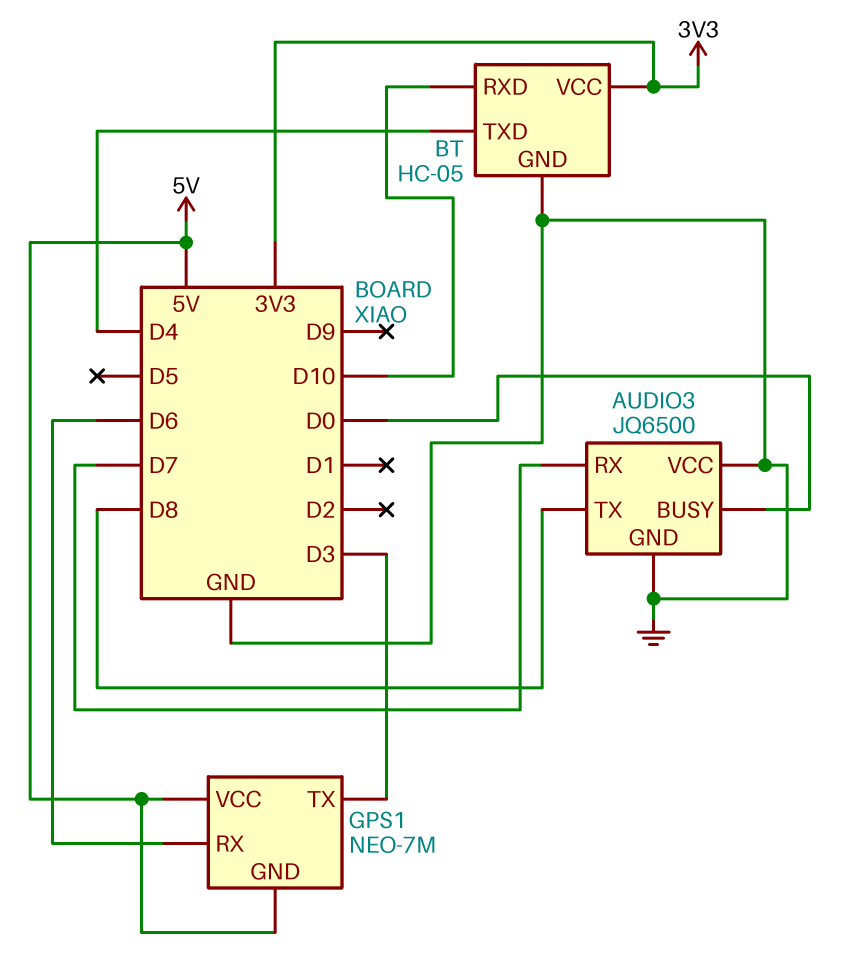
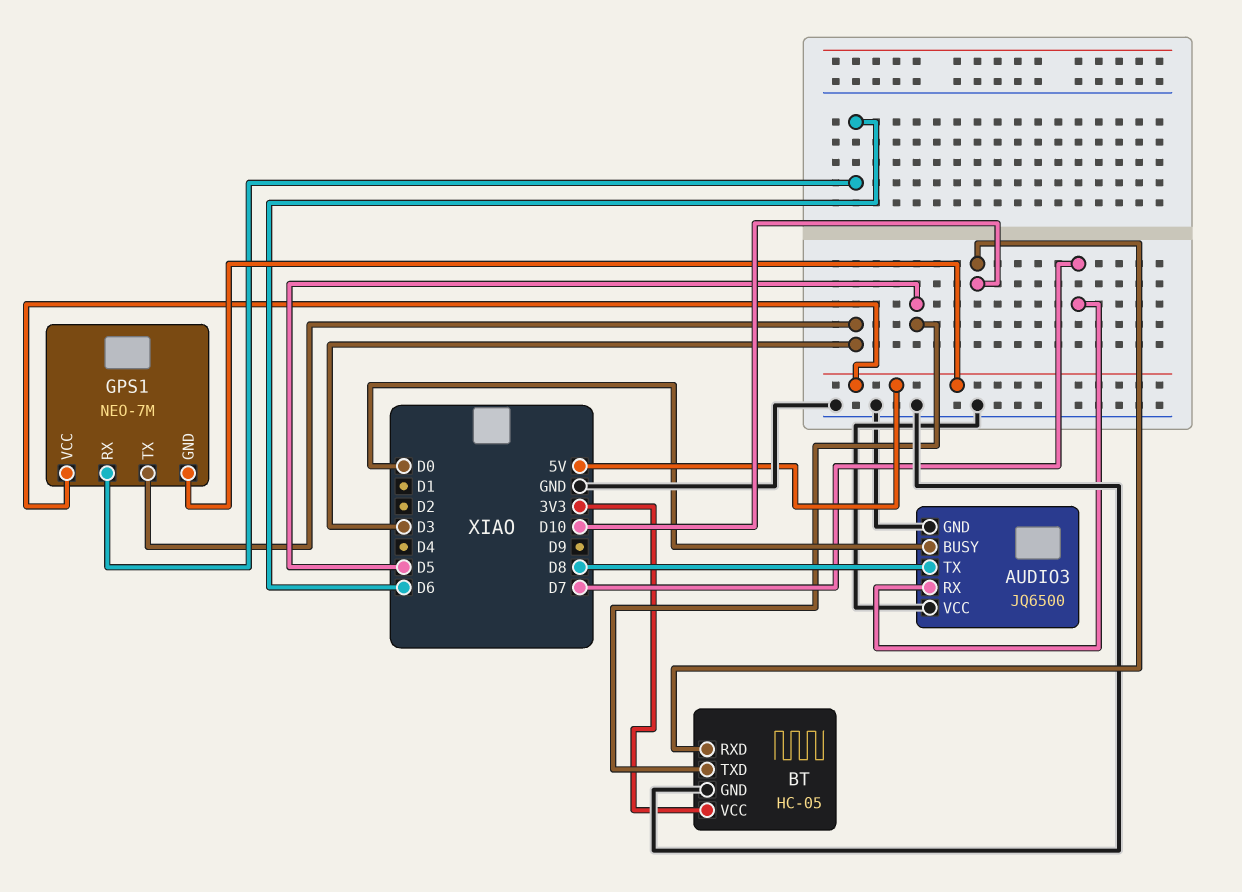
BT pin TXD: D4 -> D5

